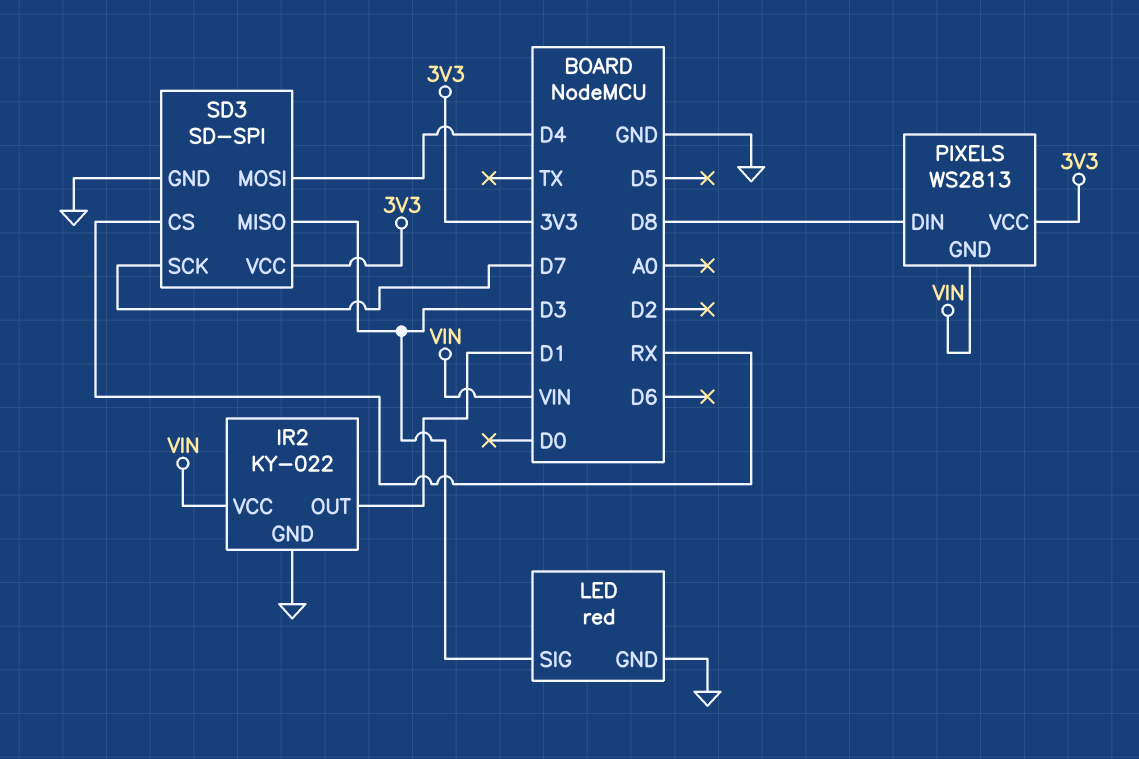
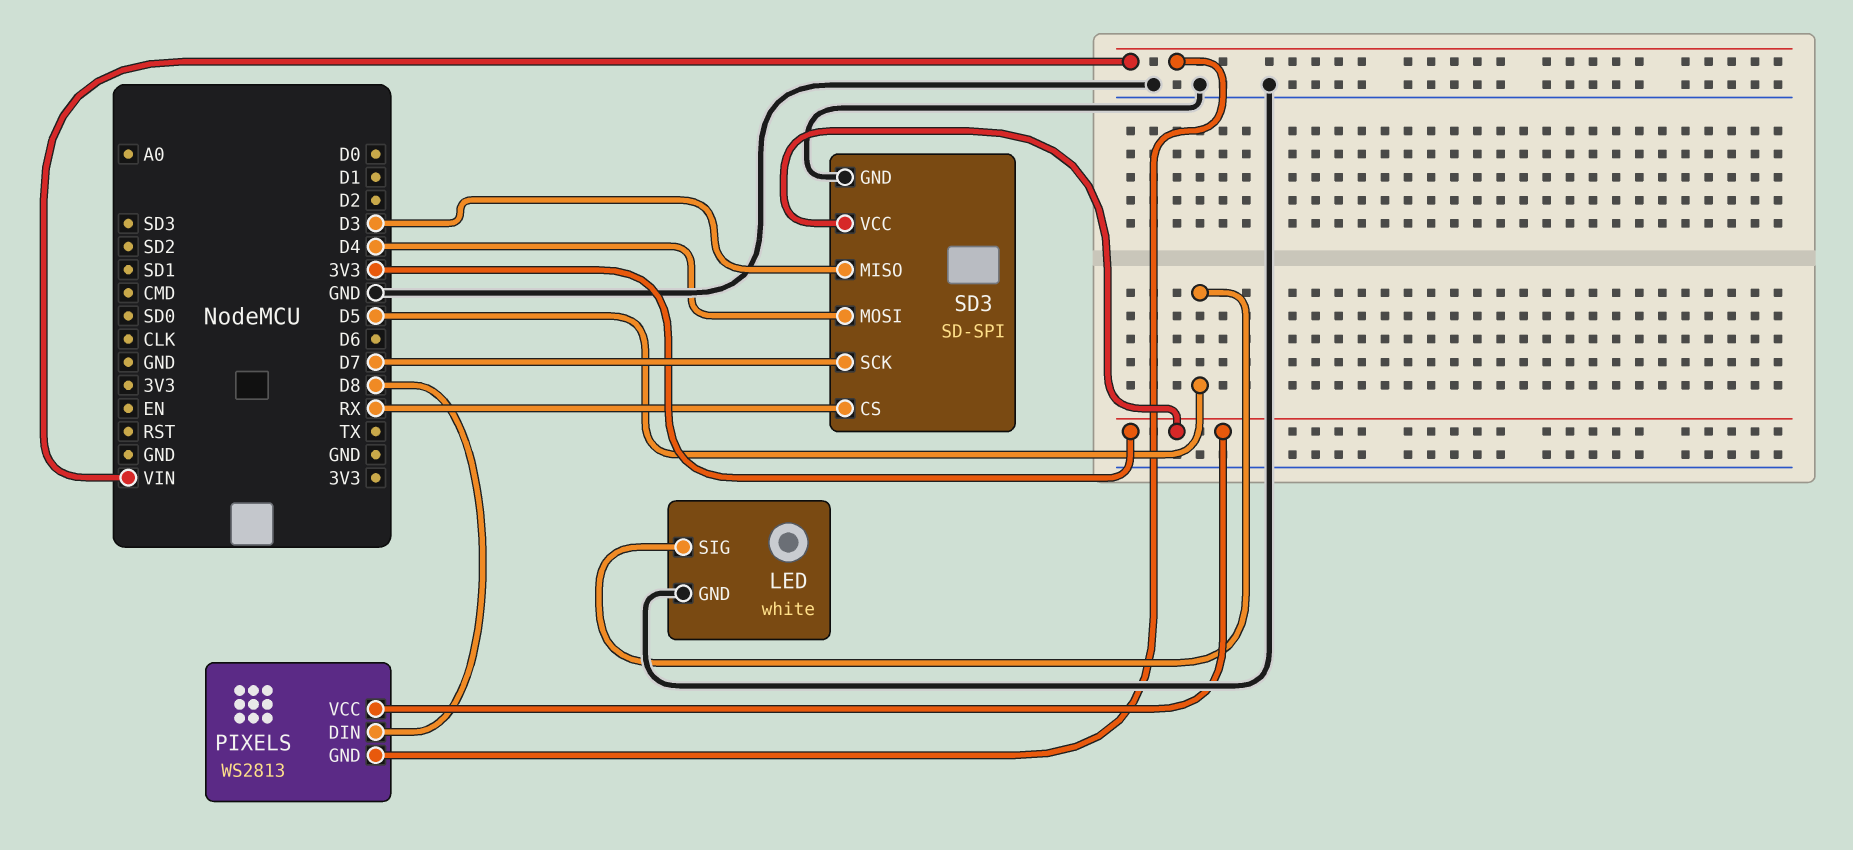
IR2: KY-022 -> none
IR2 pin GND: GND -> none
IR2 pin OUT: D1 -> none
IR2 pin VCC: VIN -> none
LED: red -> white
LED pin SIG: D3 -> D5

